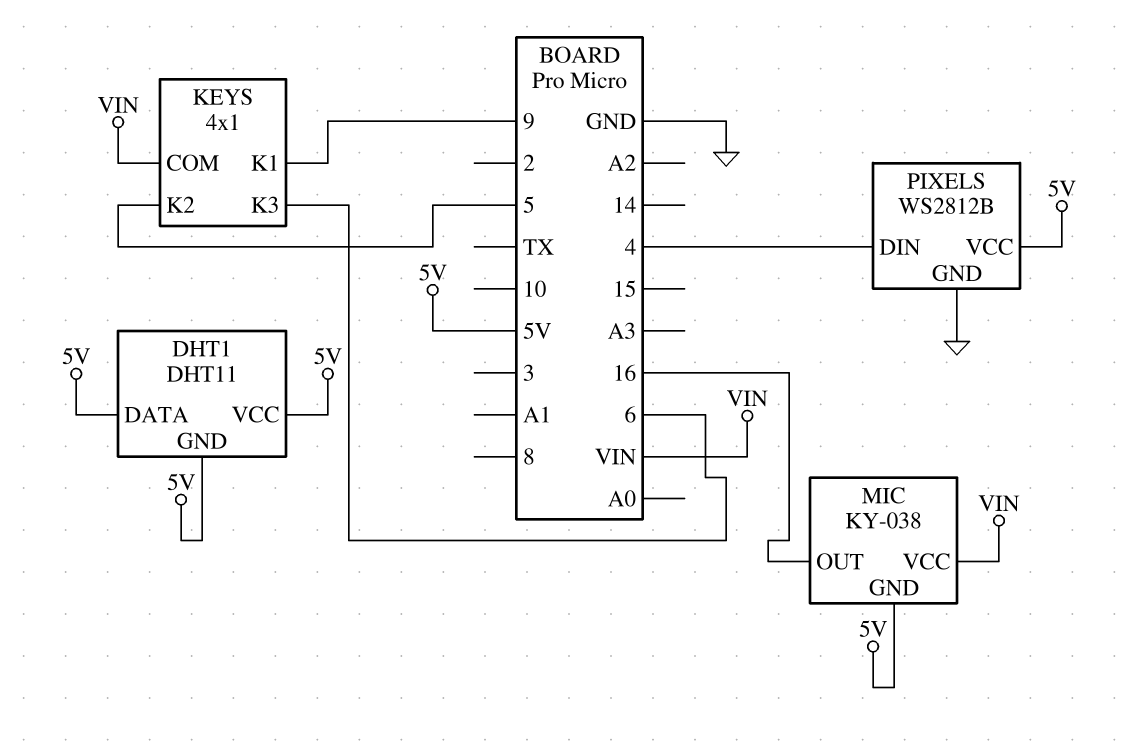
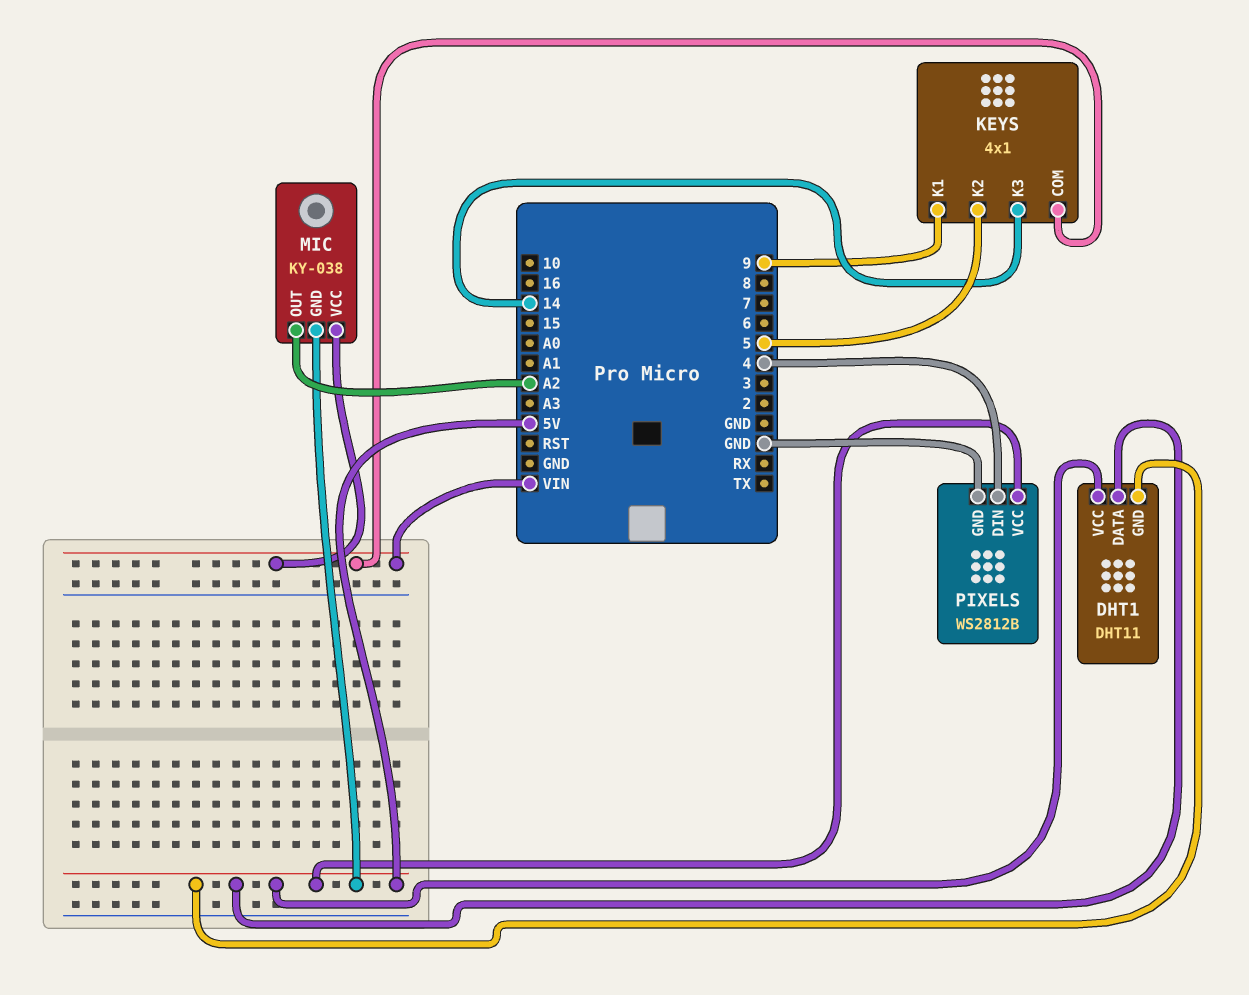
KEYS pin K3: 6 -> 14
MIC pin OUT: 16 -> A2

